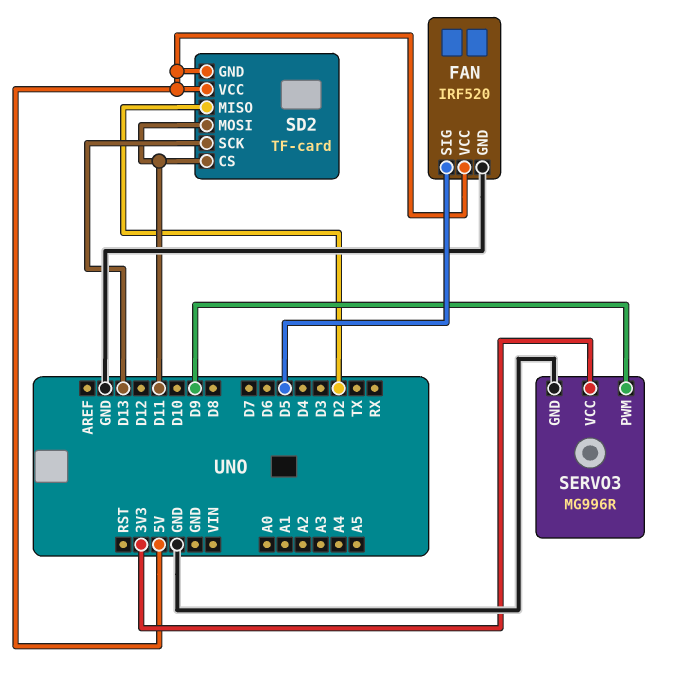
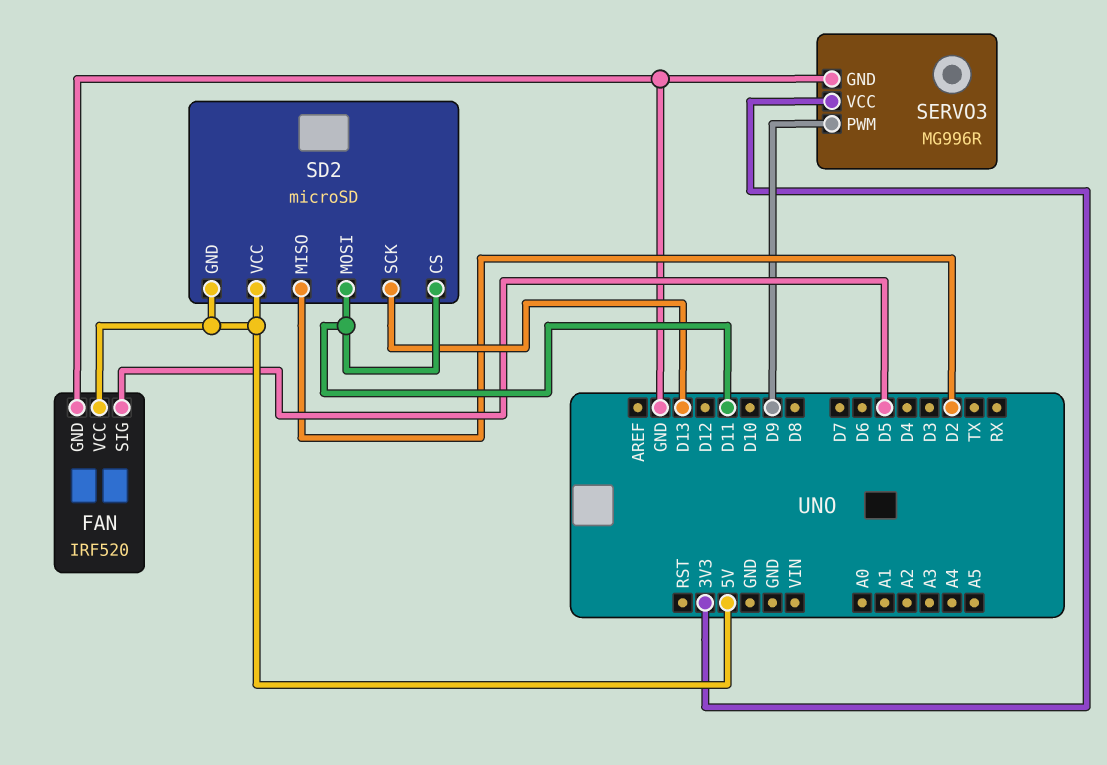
SD2: TF-card -> microSD

